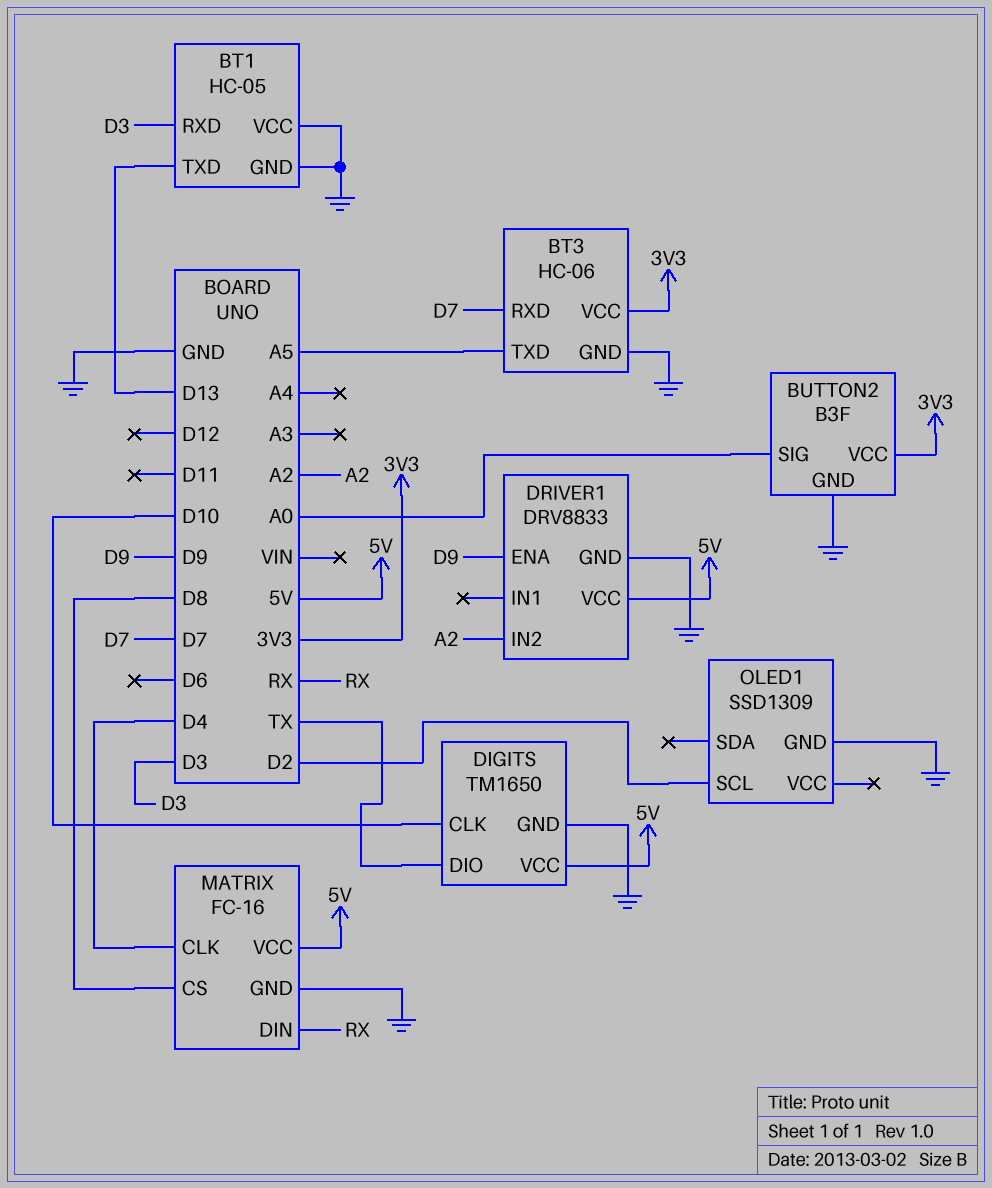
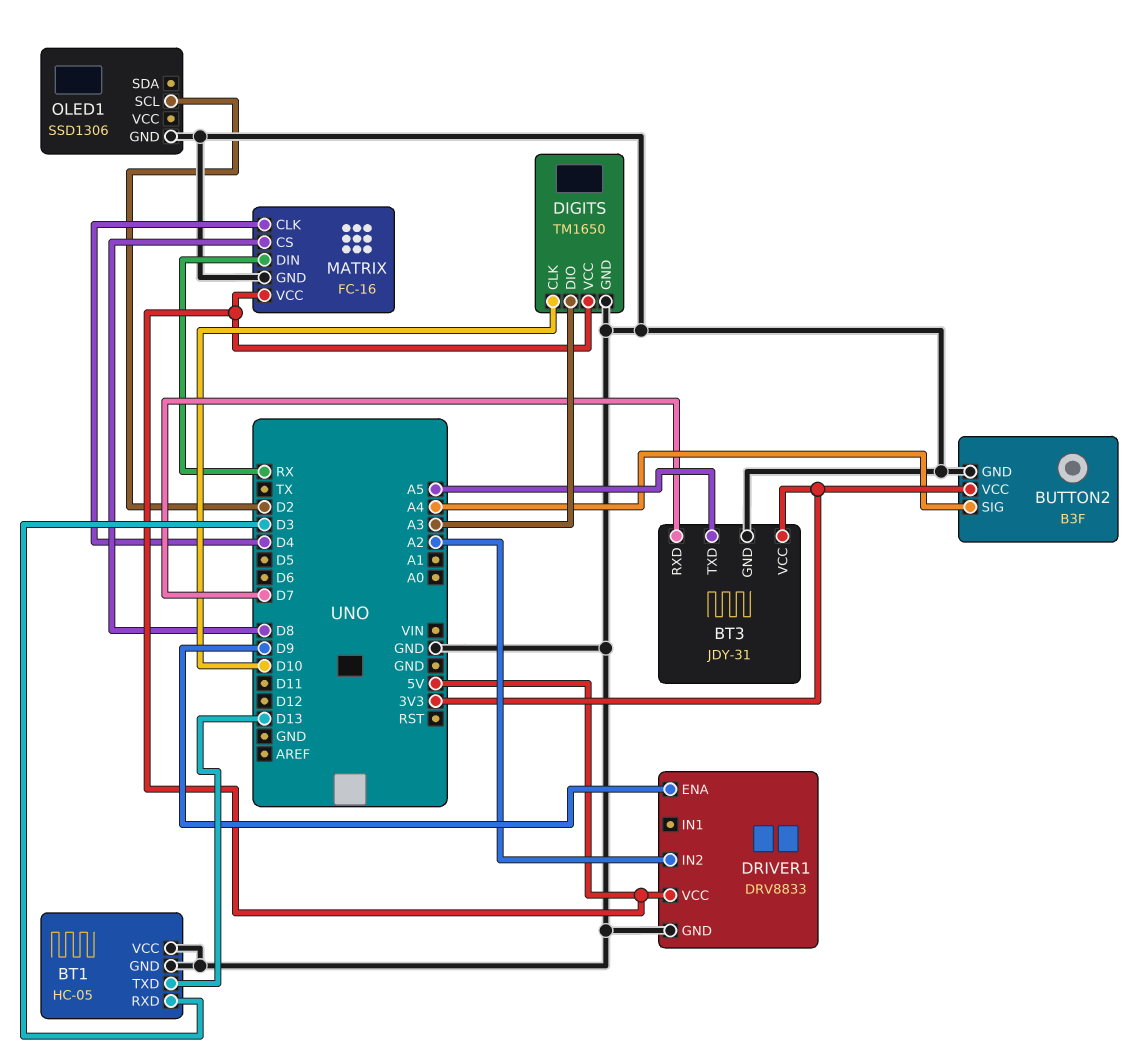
BT3: HC-06 -> JDY-31
BUTTON2 pin SIG: A0 -> A4
DIGITS pin DIO: TX -> A3
OLED1: SSD1309 -> SSD1306

